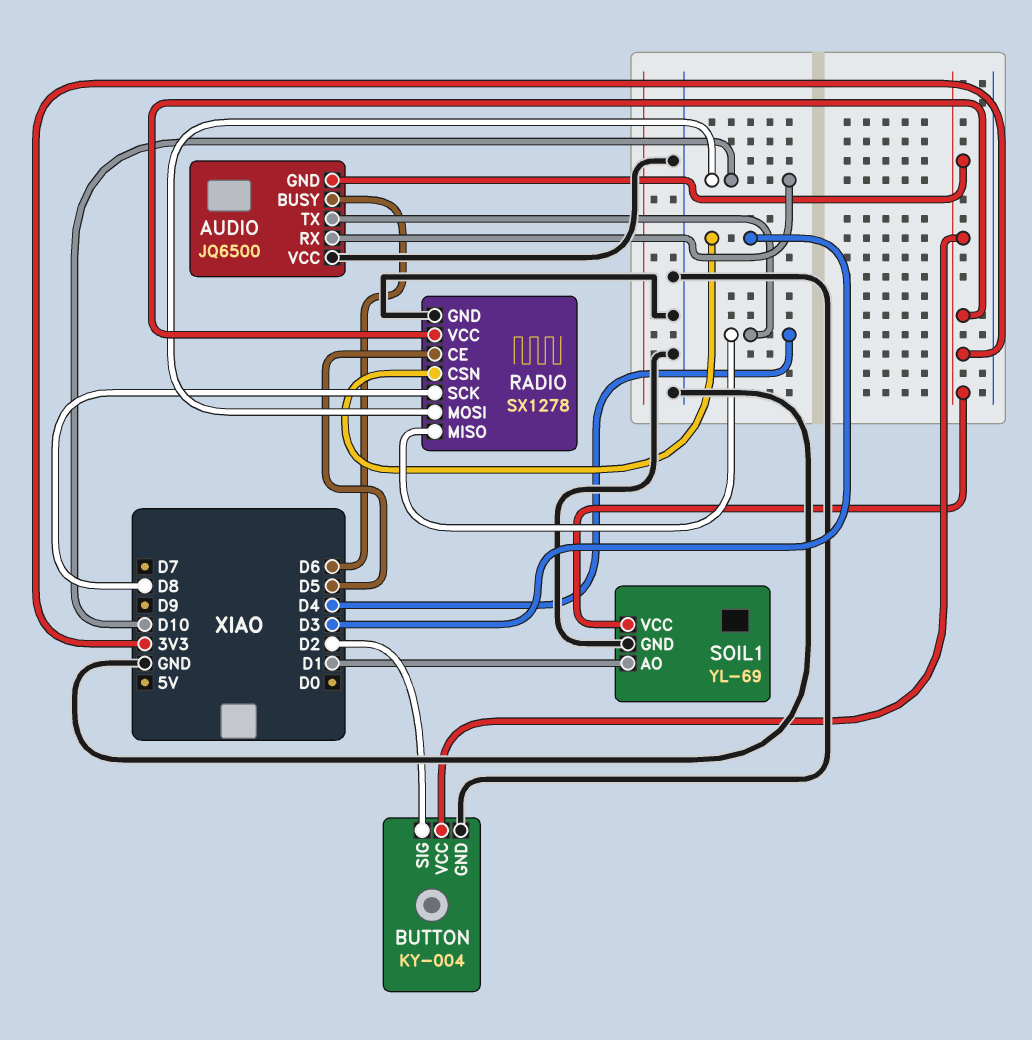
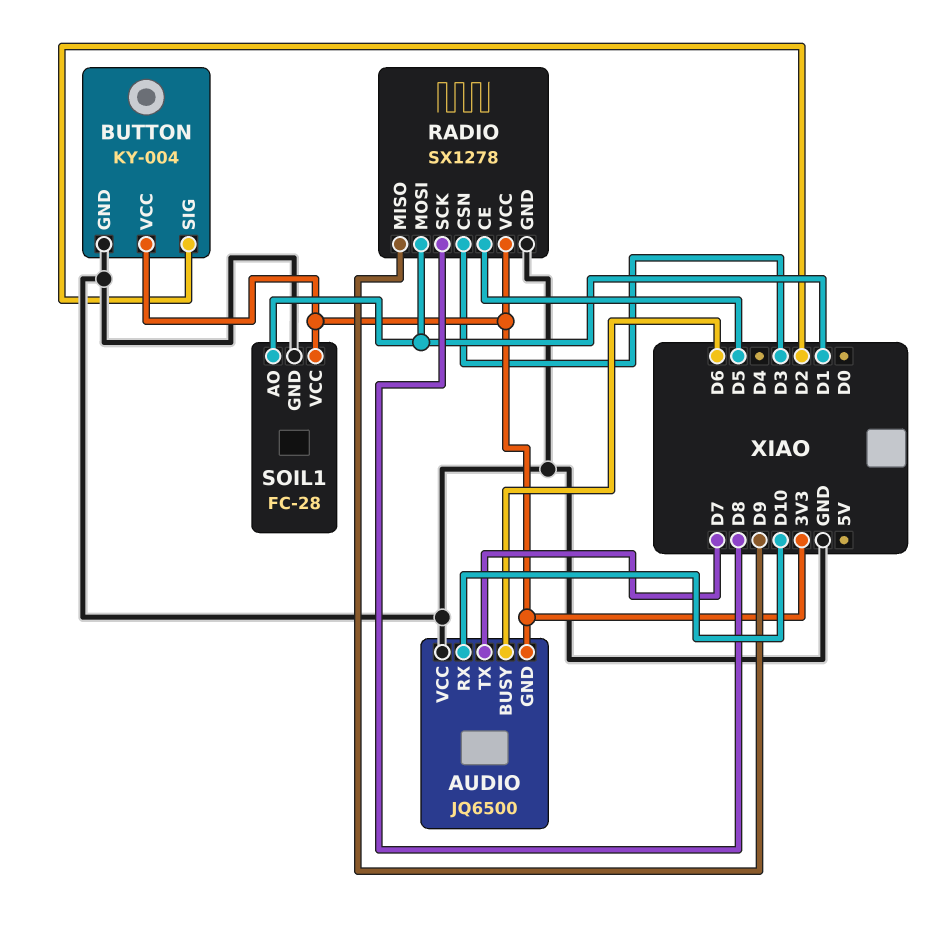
AUDIO pin TX: D4 -> D7
RADIO pin MISO: D4 -> D9
RADIO pin MOSI: D10 -> D1
SOIL1: YL-69 -> FC-28

